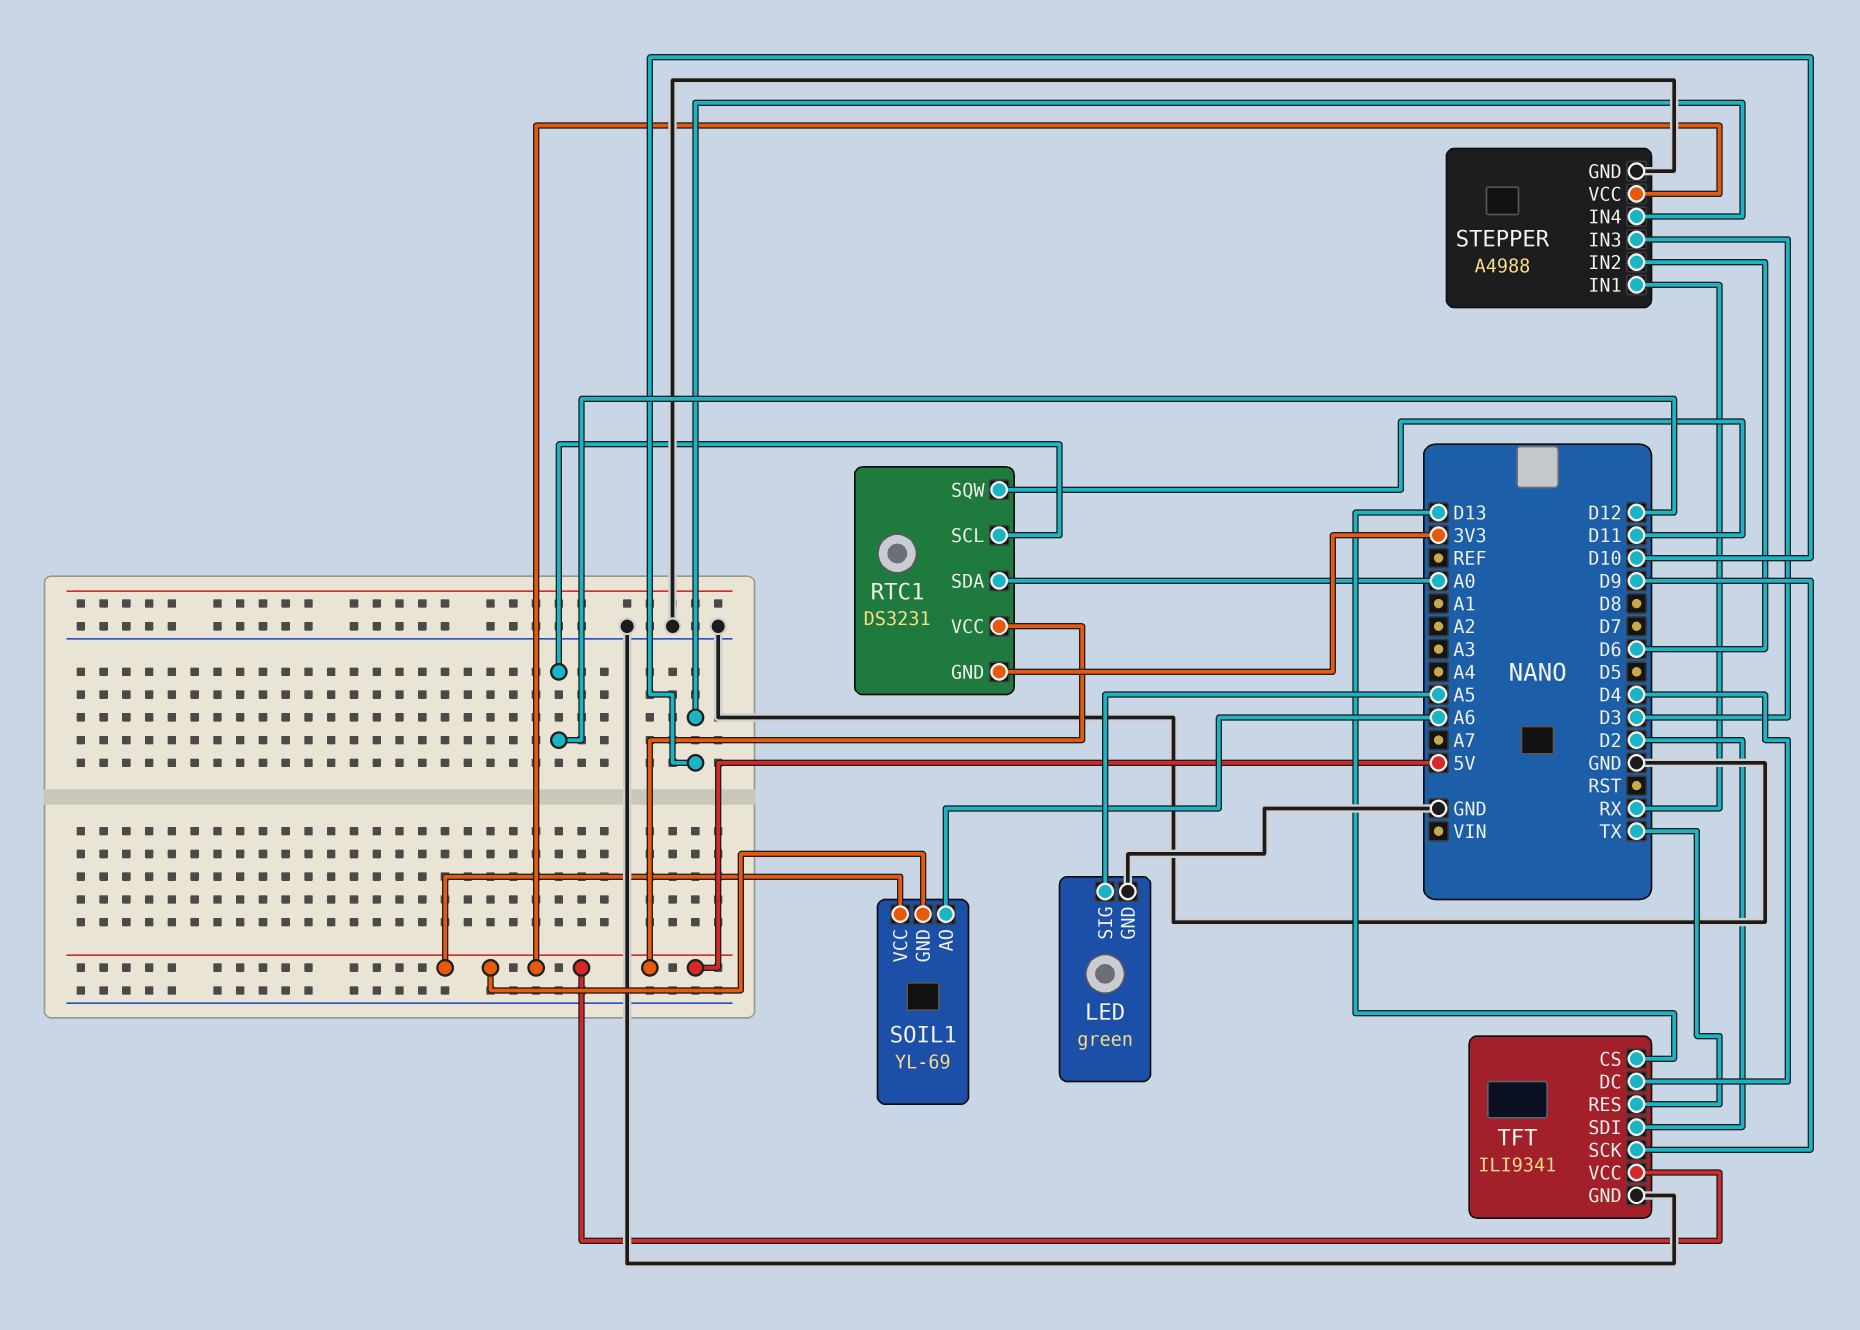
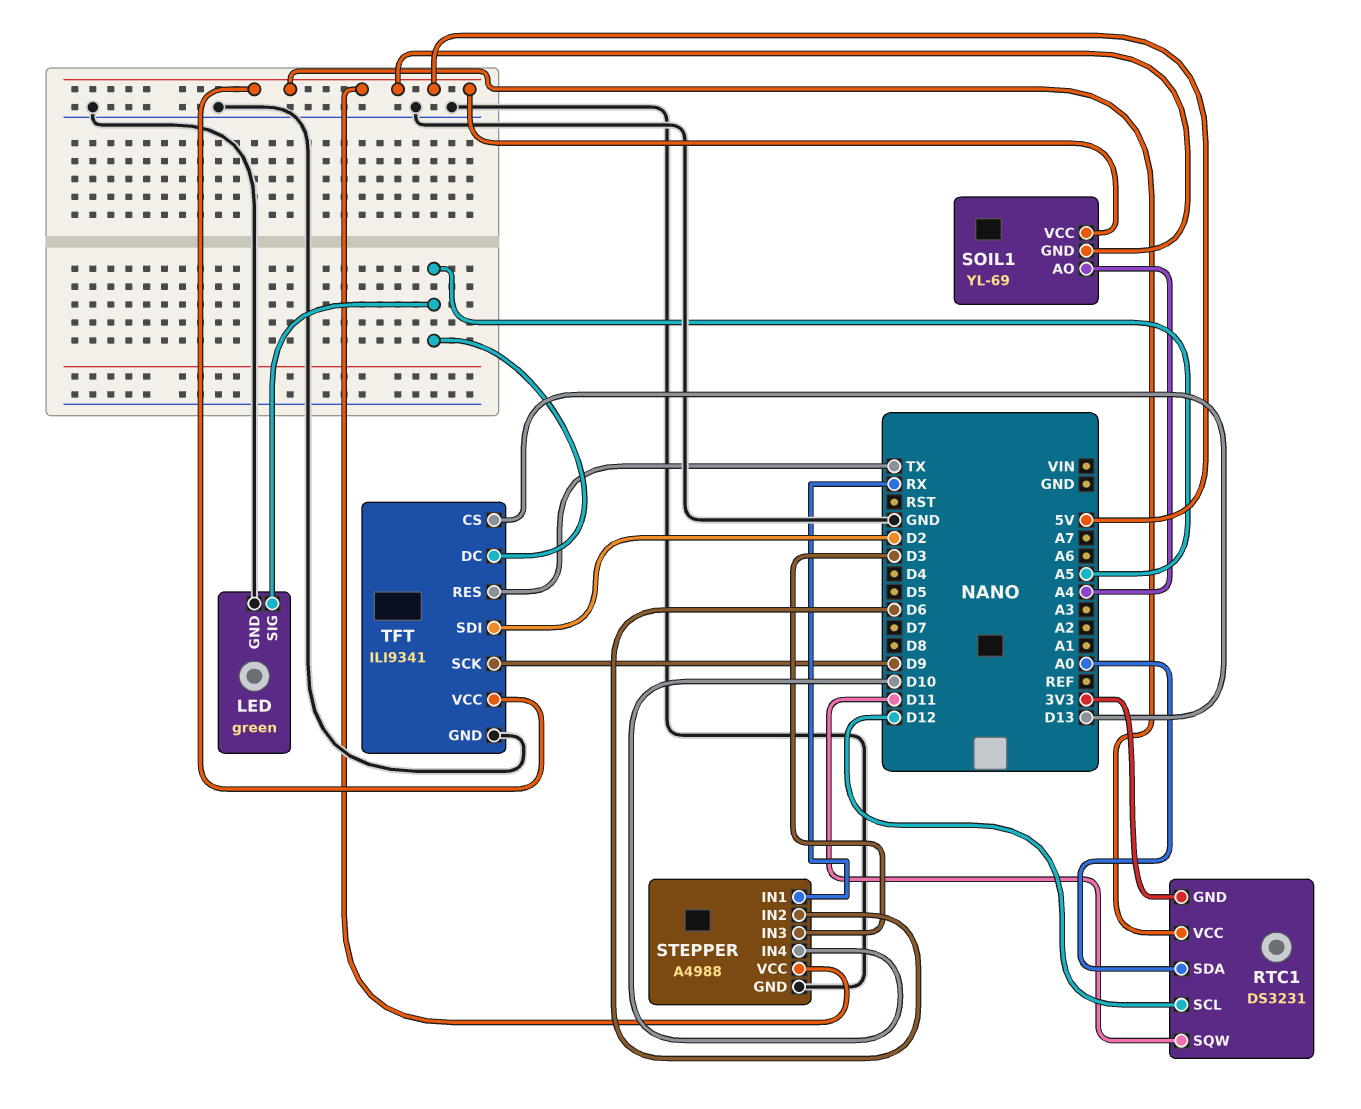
SOIL1 pin AO: A6 -> A4
TFT pin DC: D4 -> A5

